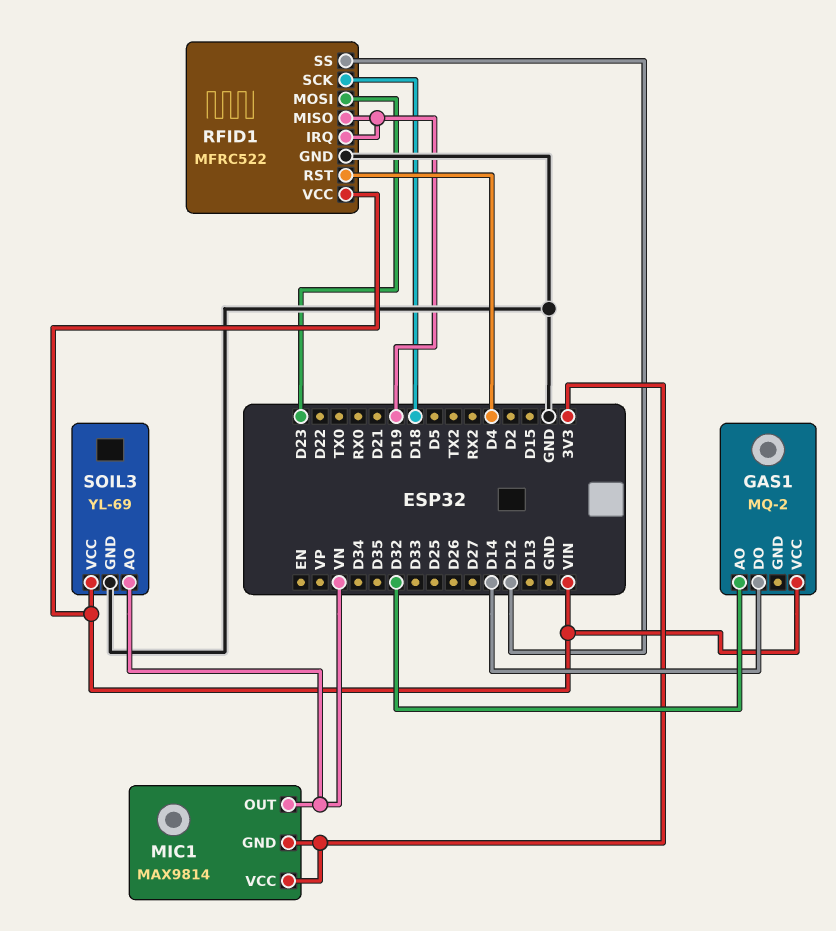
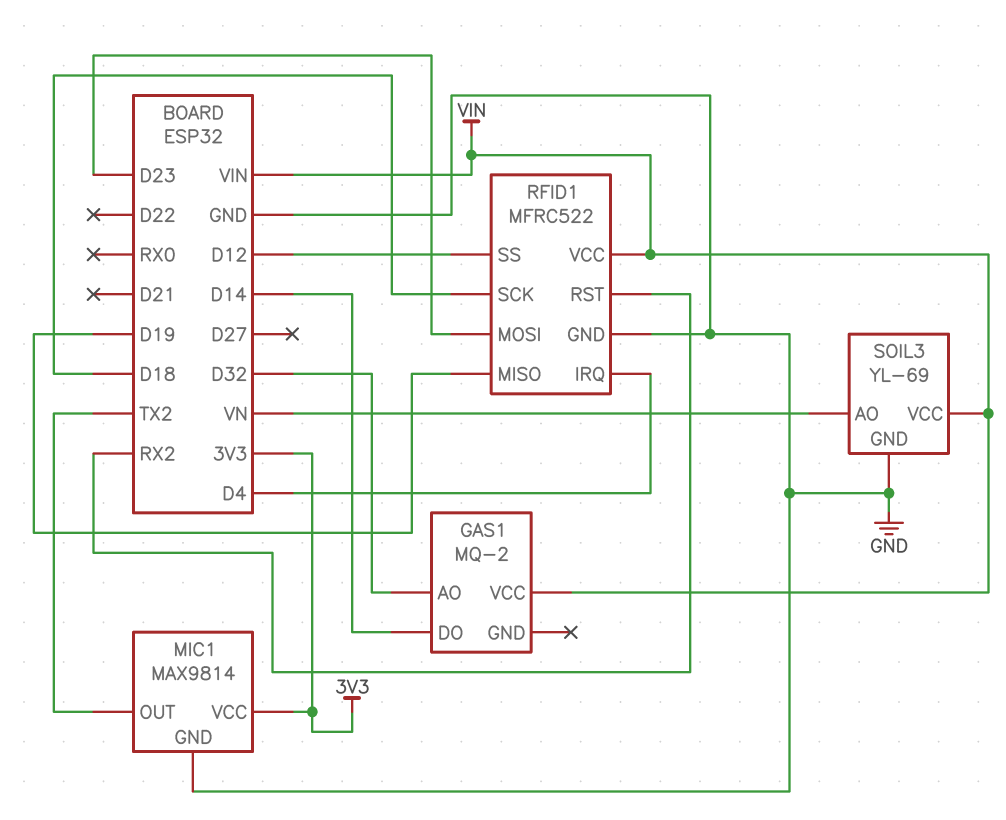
MIC1 pin GND: 3V3 -> GND
MIC1 pin OUT: VN -> TX2
RFID1 pin IRQ: D19 -> D4
RFID1 pin RST: D4 -> RX2

